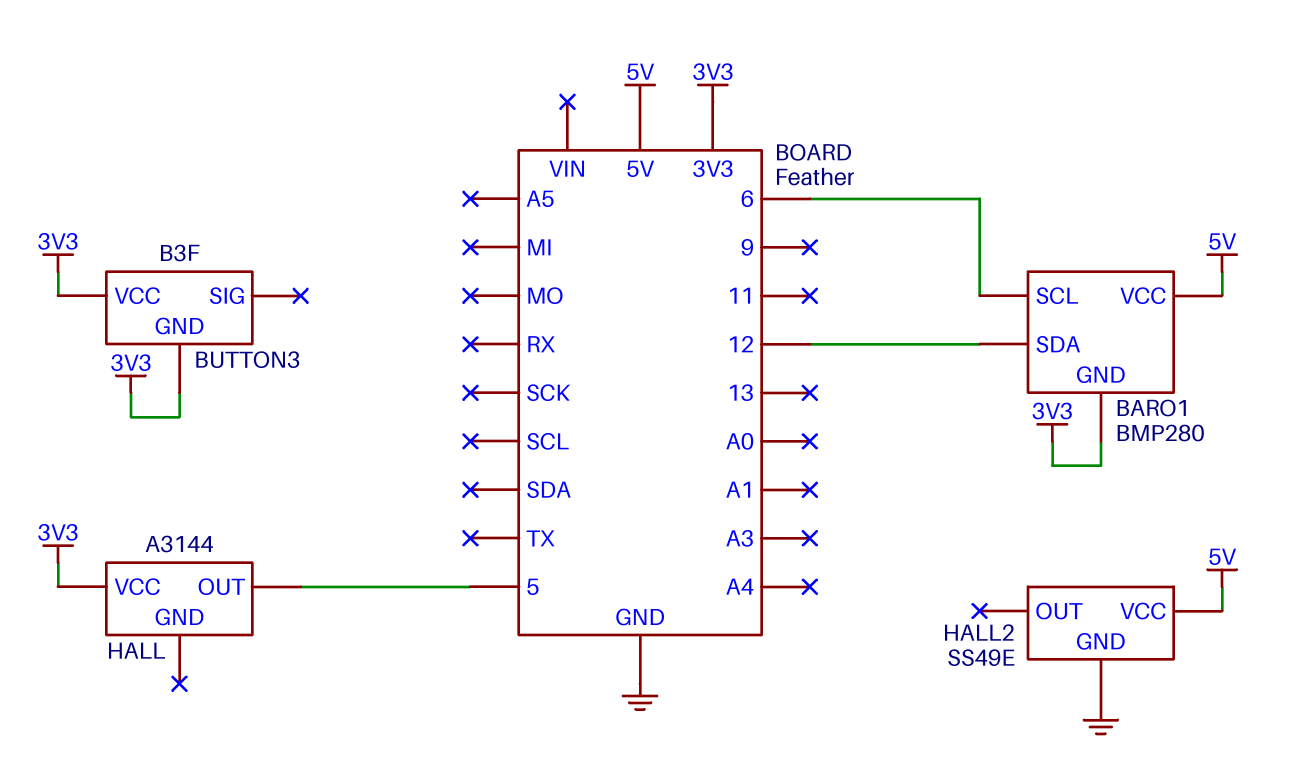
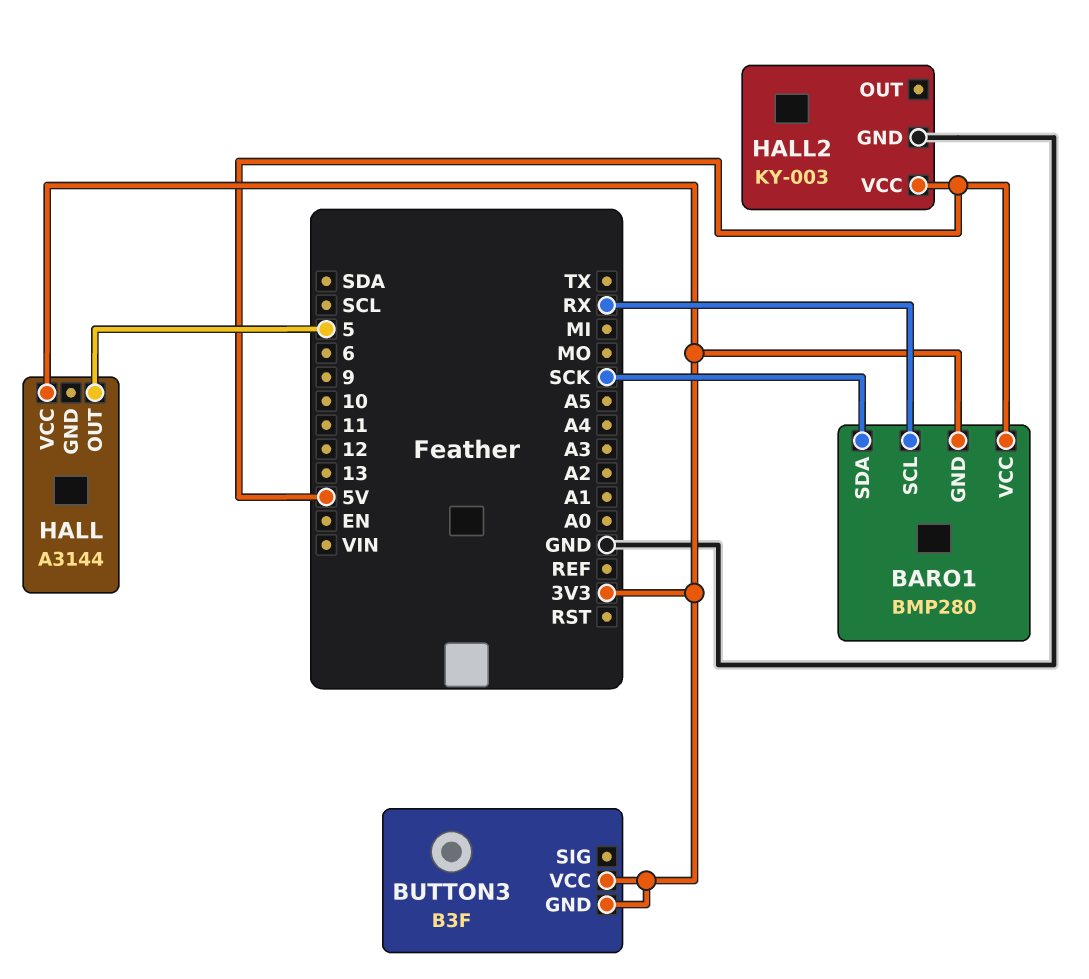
BARO1 pin SCL: 6 -> RX
BARO1 pin SDA: 12 -> SCK
HALL2: SS49E -> KY-003

